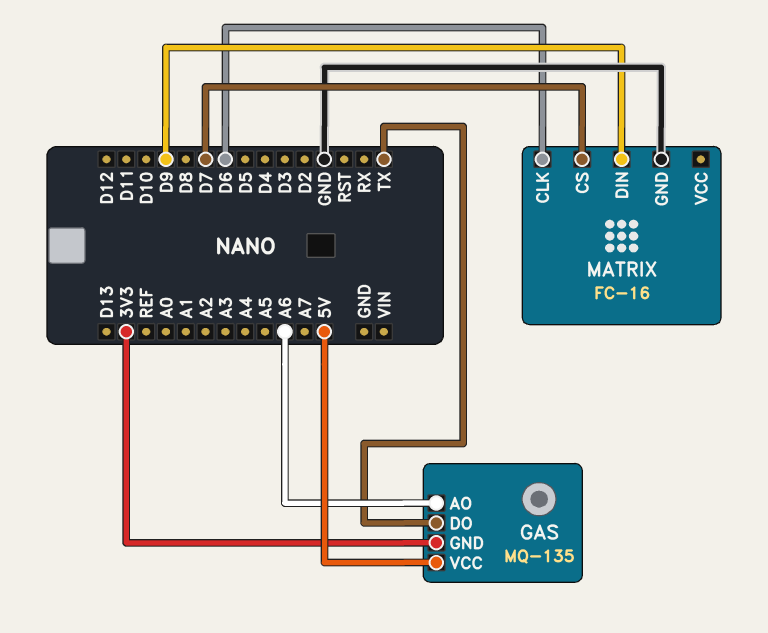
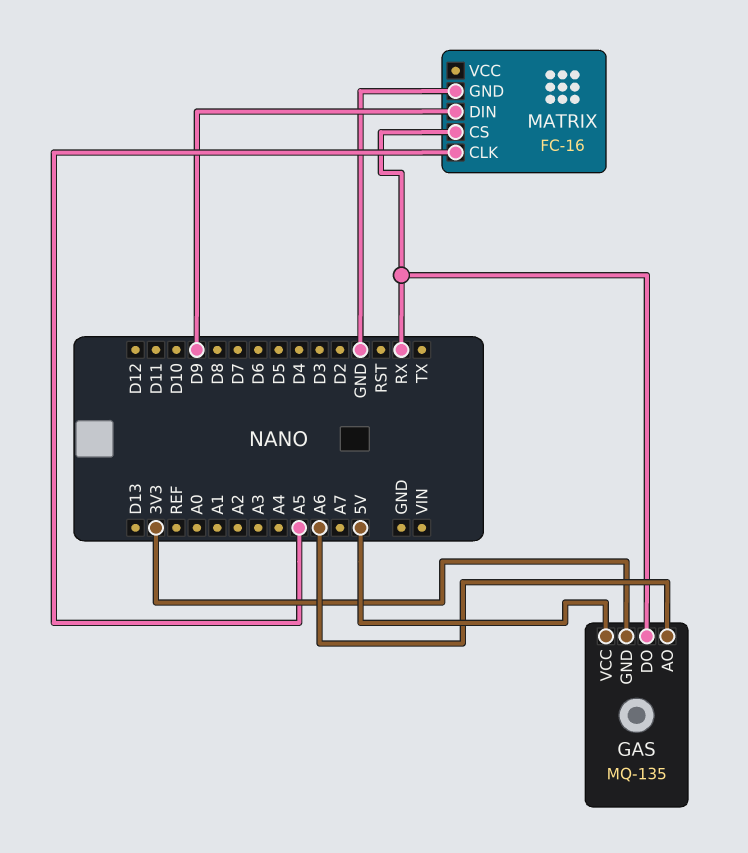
GAS pin DO: TX -> RX
MATRIX pin CLK: D6 -> A5
MATRIX pin CS: D7 -> RX

